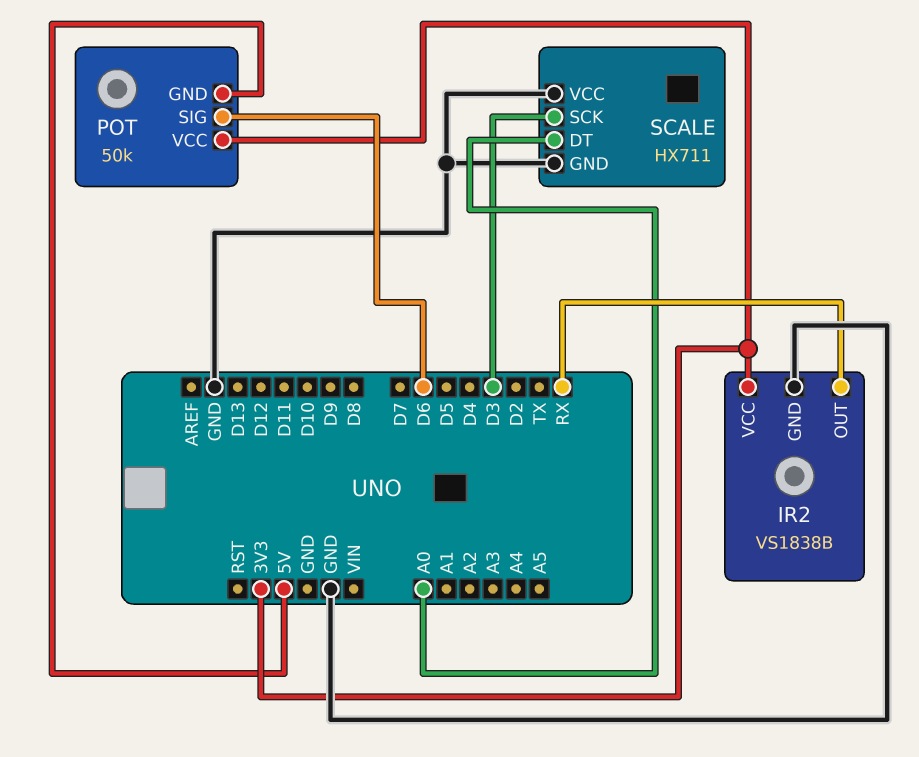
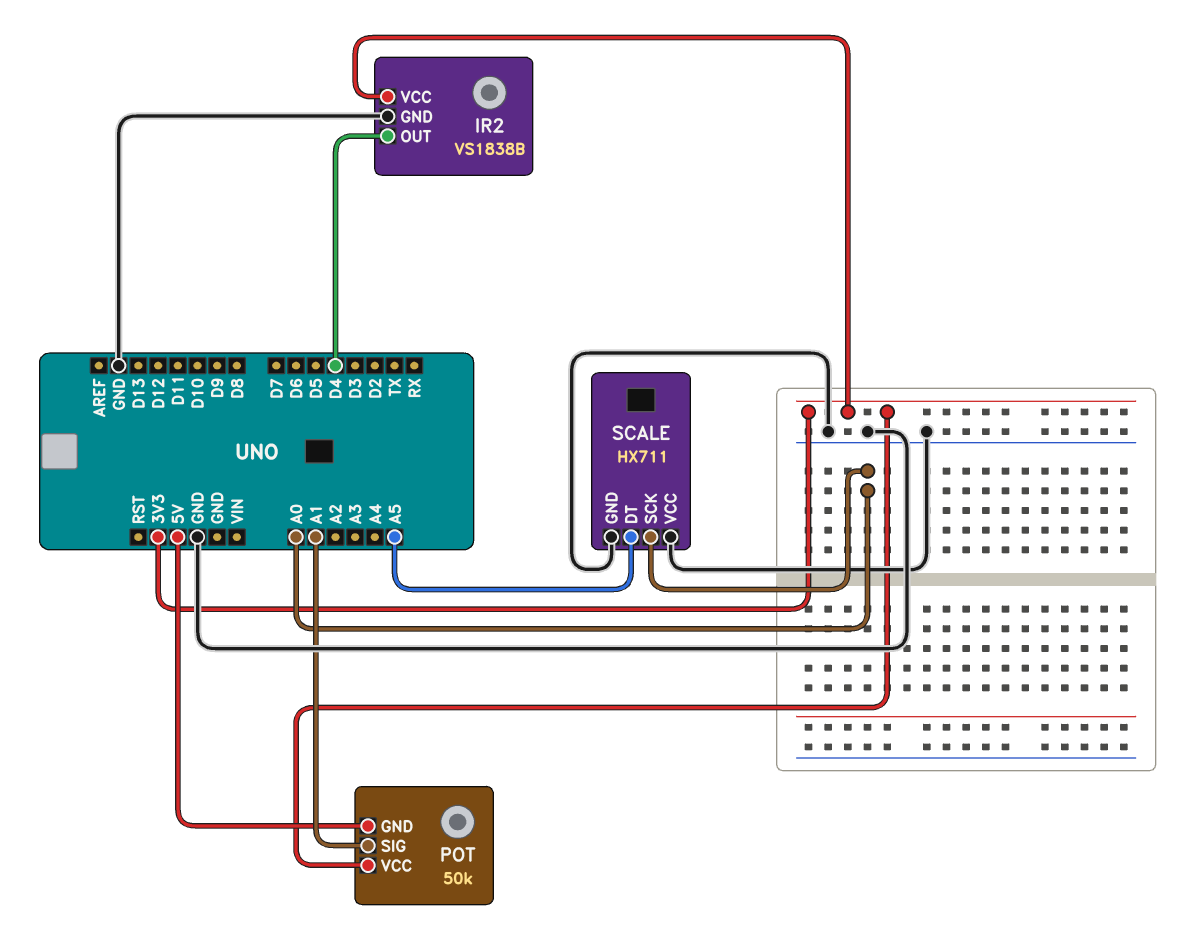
IR2 pin OUT: RX -> D4
POT pin SIG: D6 -> A1
SCALE pin DT: A0 -> A5
SCALE pin SCK: D3 -> A0

